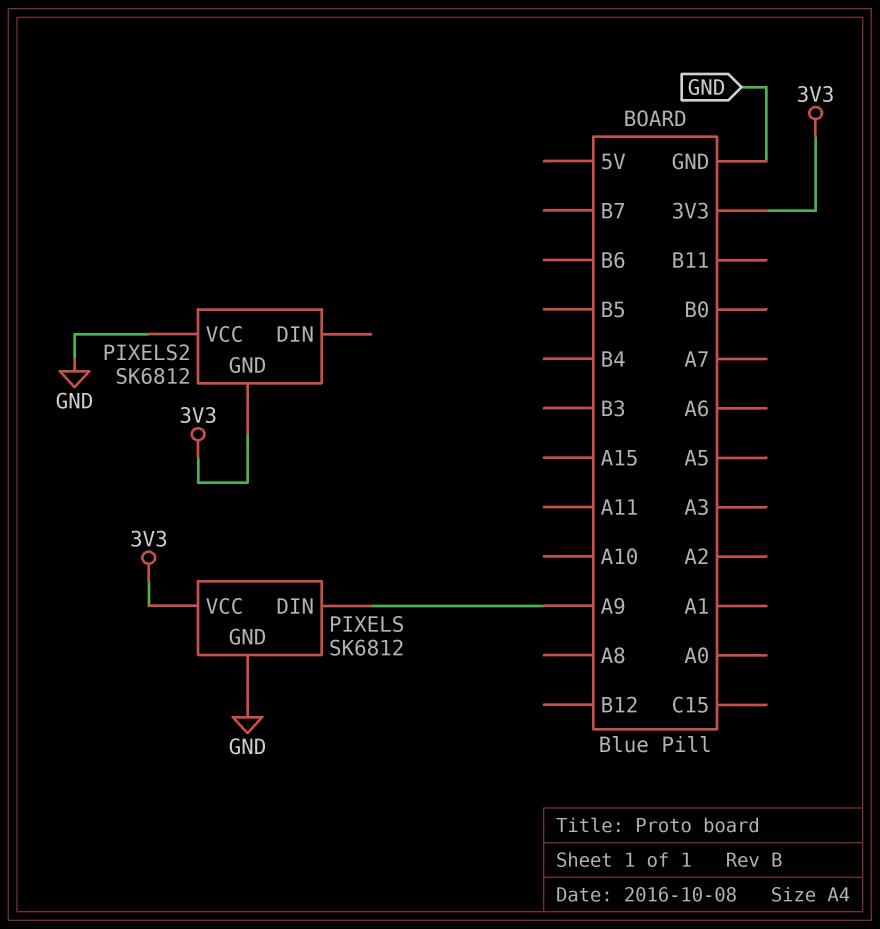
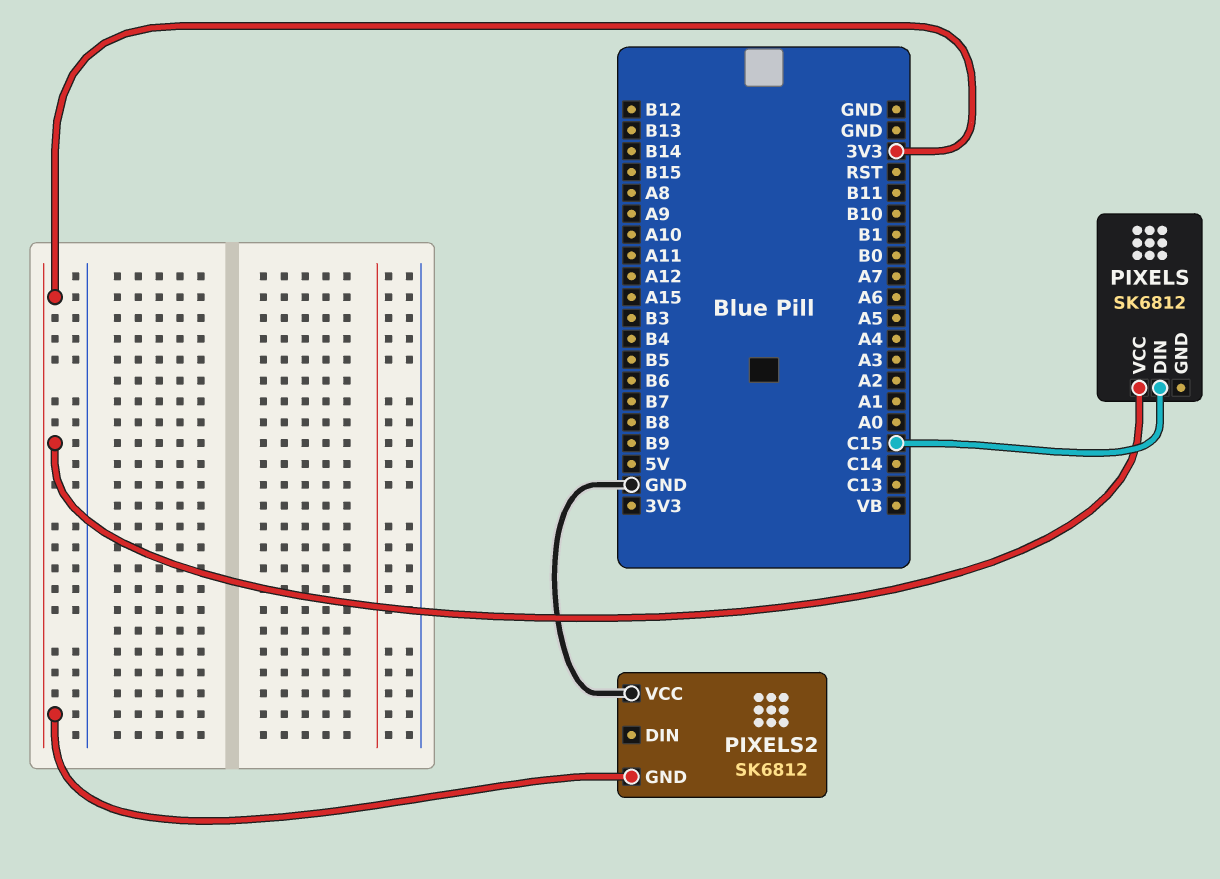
PIXELS pin DIN: A9 -> C15
PIXELS pin GND: GND -> none

